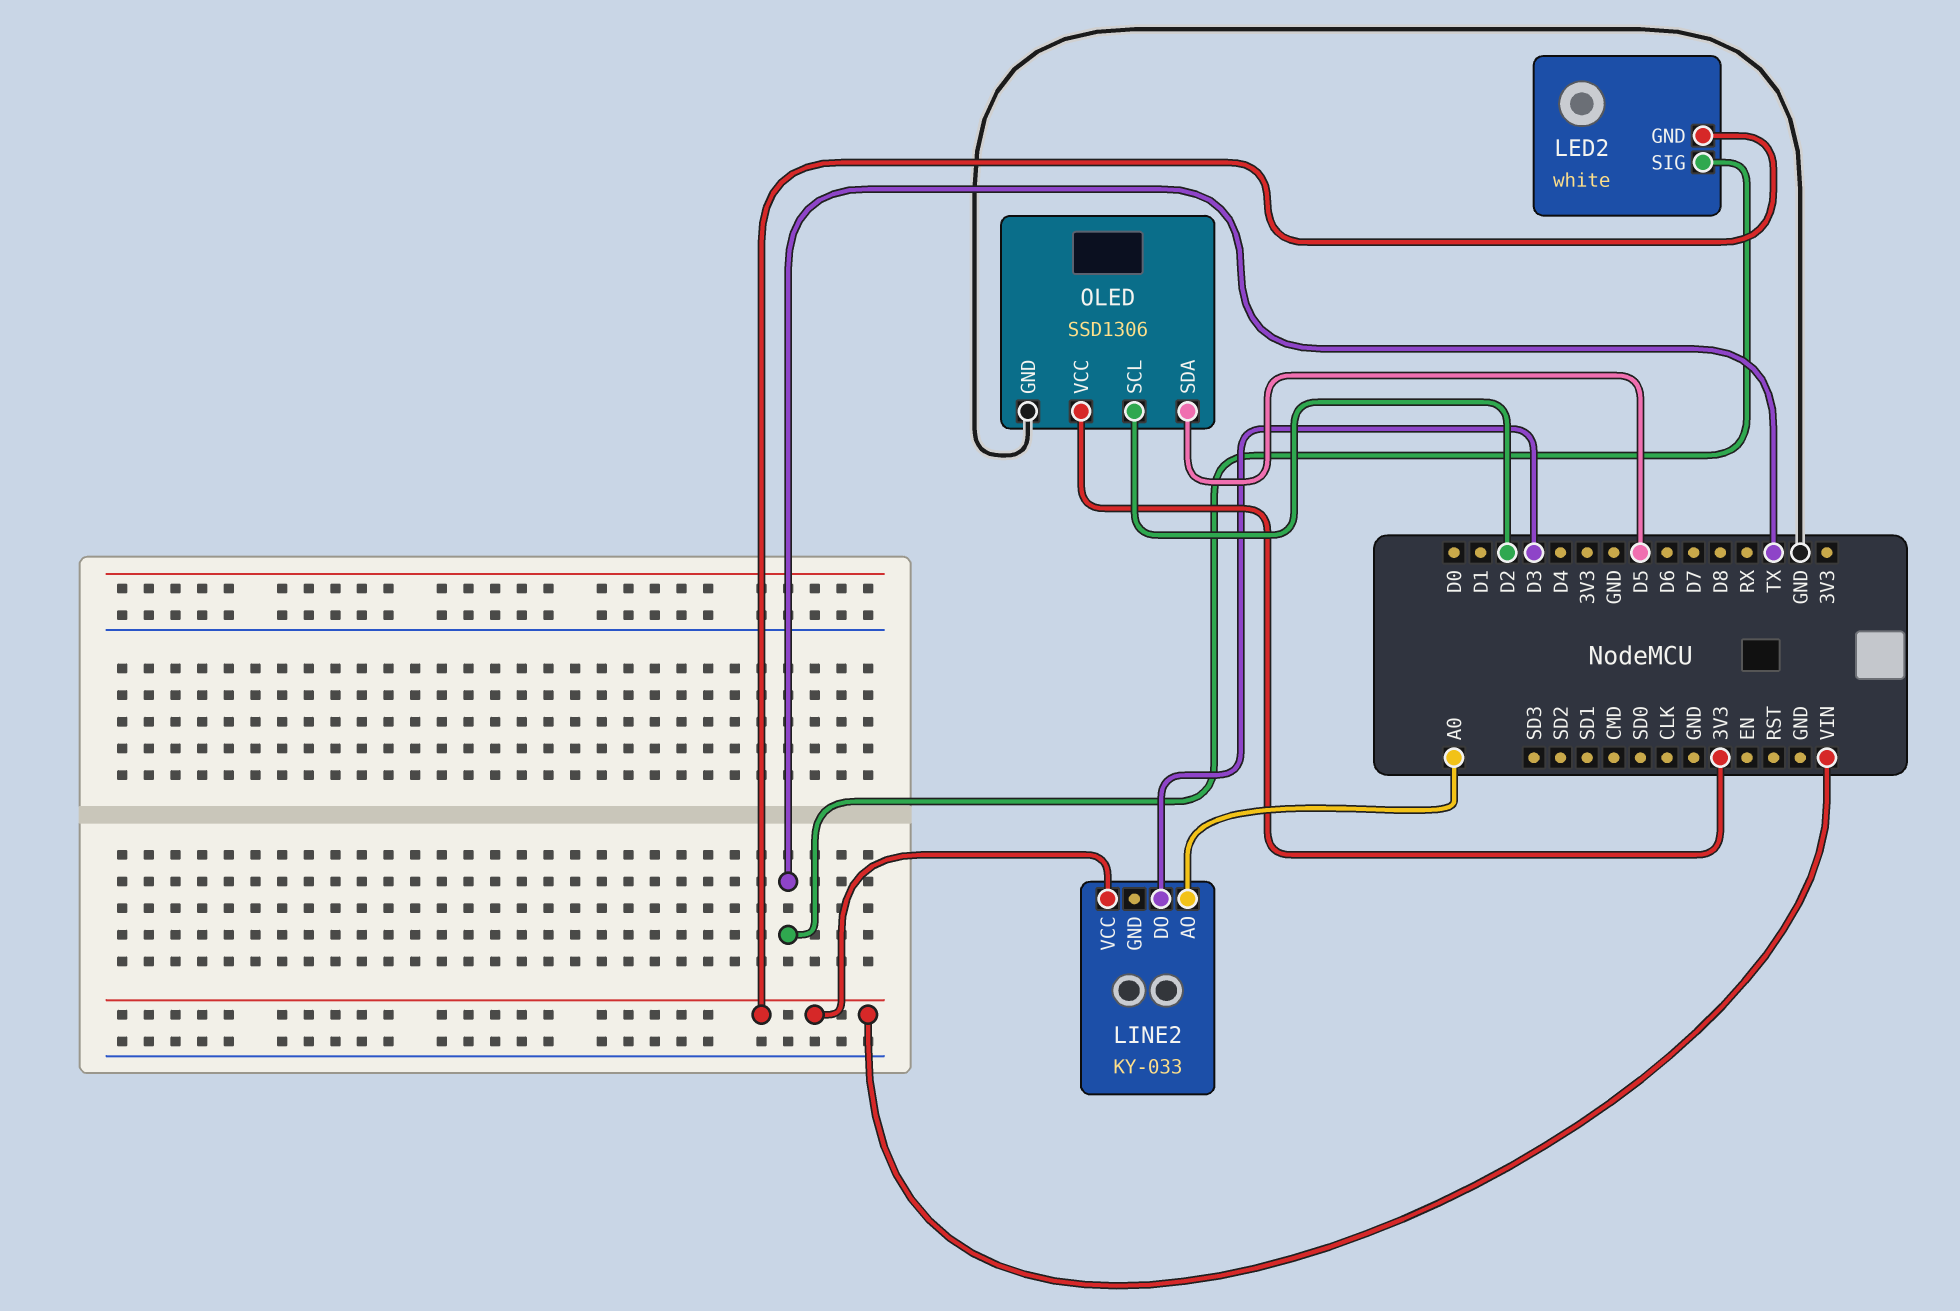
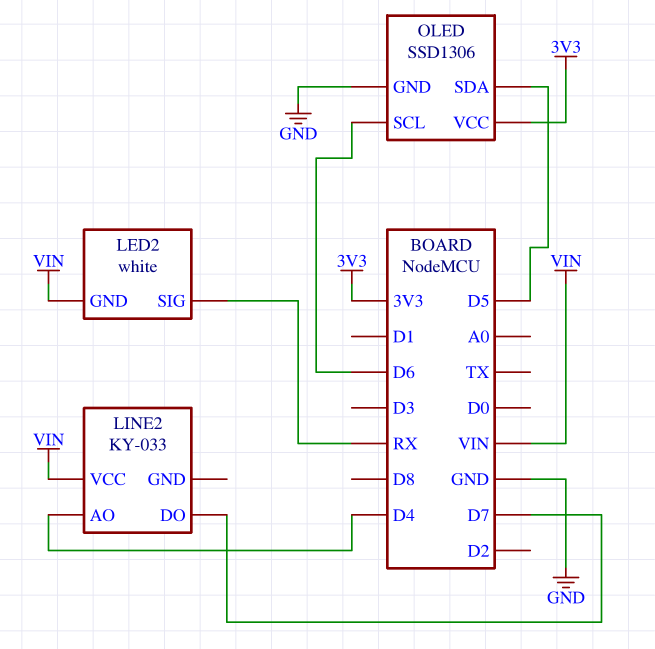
LED2 pin SIG: TX -> RX
LINE2 pin AO: A0 -> D4
LINE2 pin DO: D3 -> D7
OLED pin SCL: D2 -> D6

